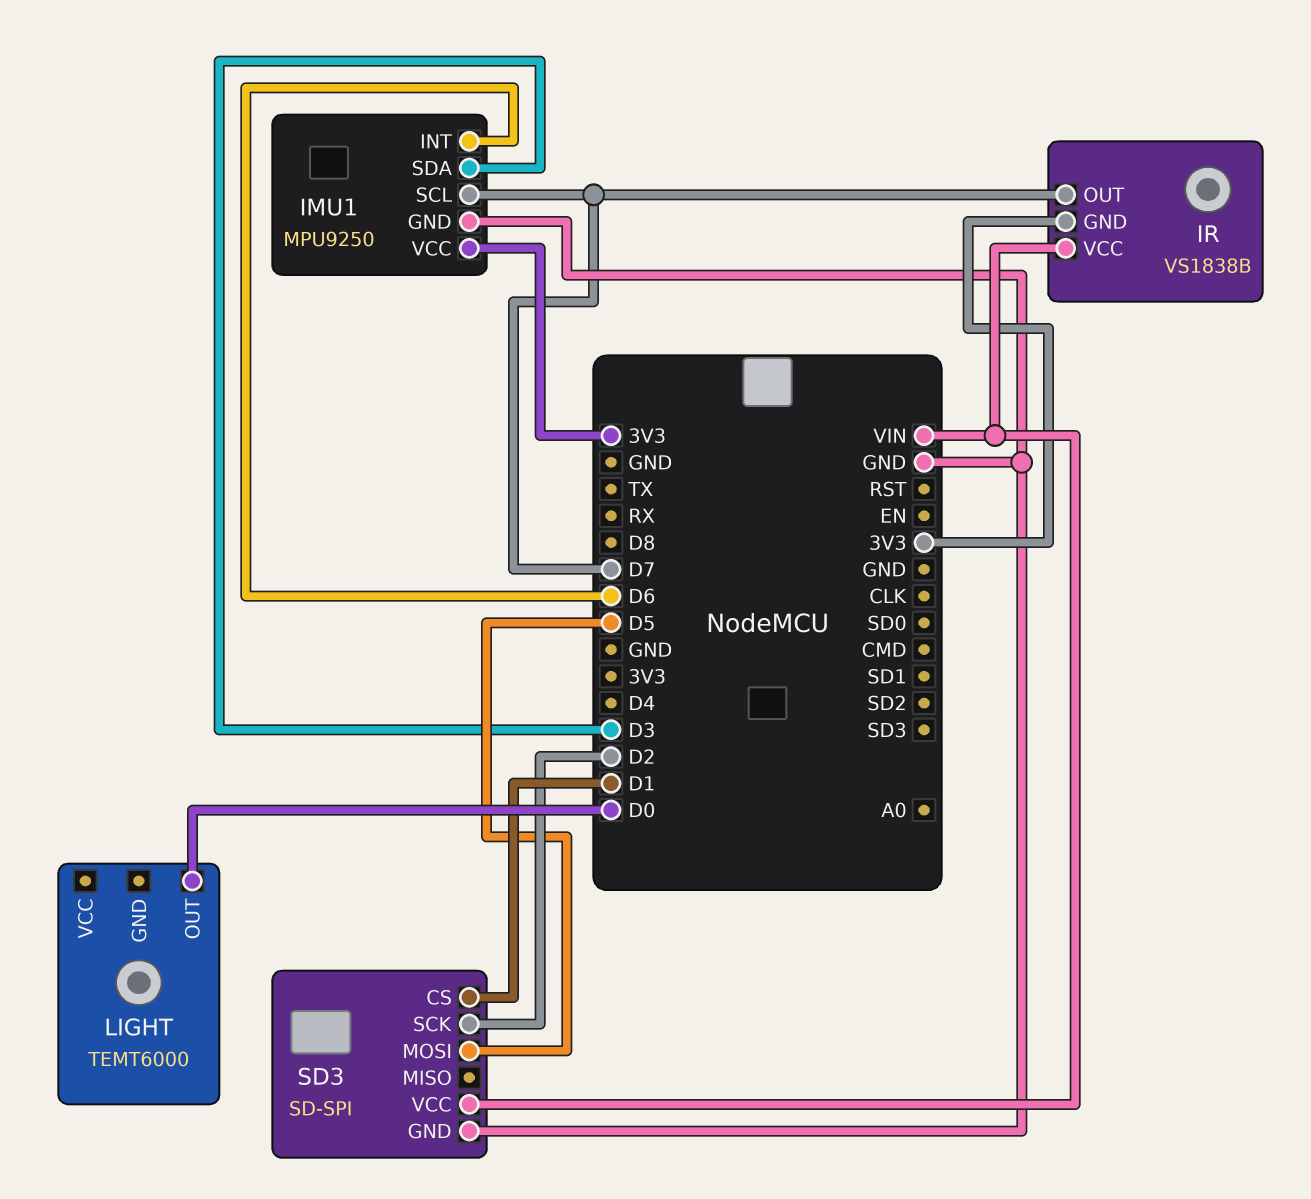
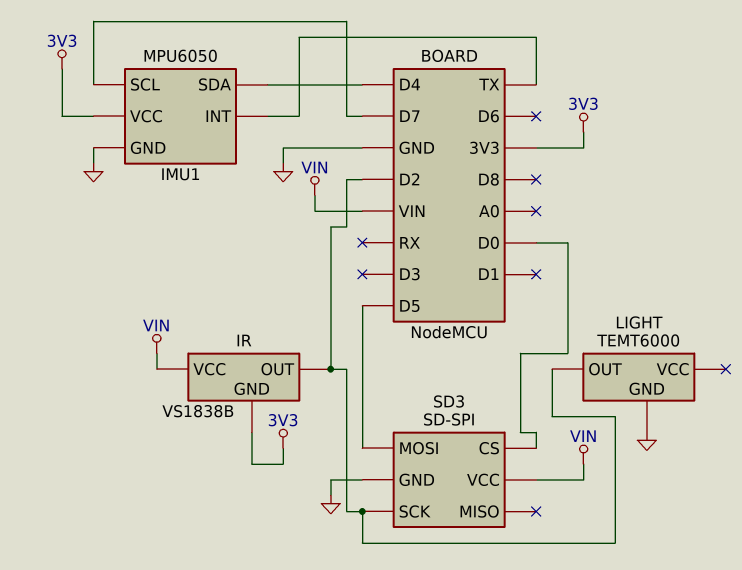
IMU1: MPU9250 -> MPU6050
IMU1 pin INT: D6 -> TX
IMU1 pin SDA: D3 -> D4
IR pin OUT: D7 -> D2
LIGHT pin GND: none -> GND
LIGHT pin OUT: D0 -> D2
SD3 pin CS: D1 -> D0

